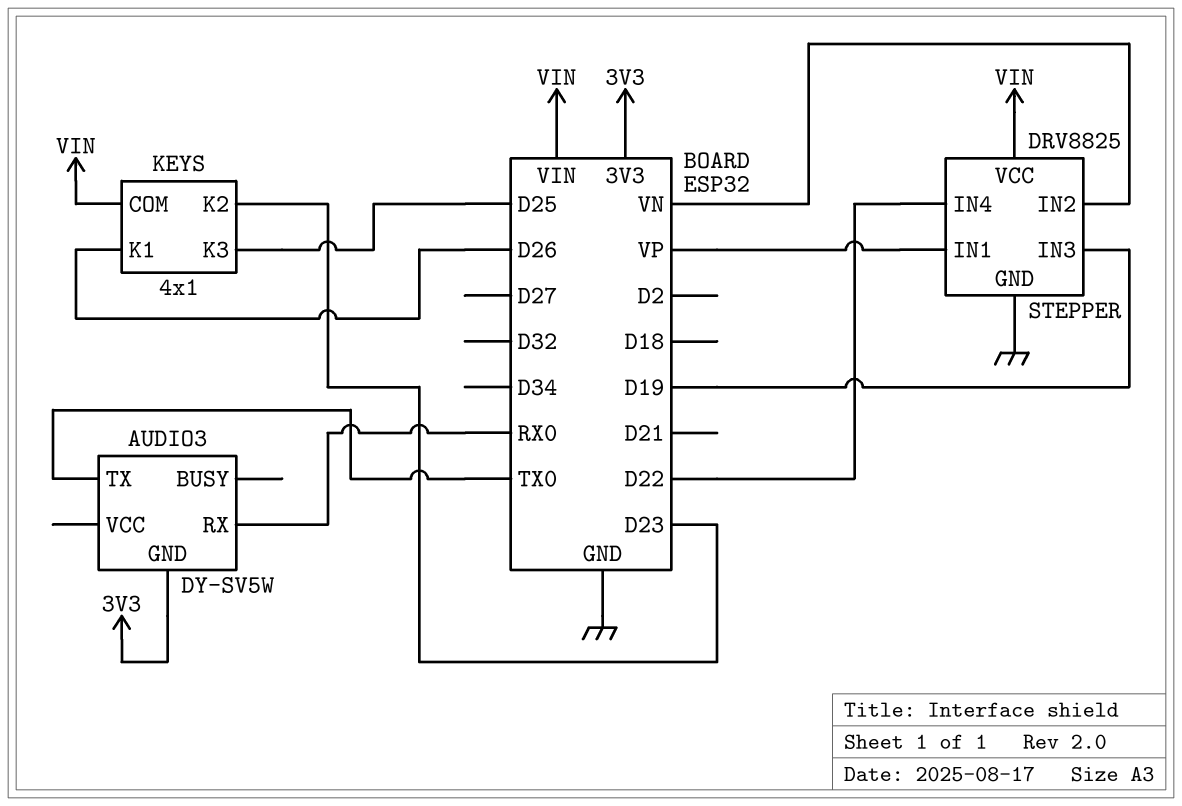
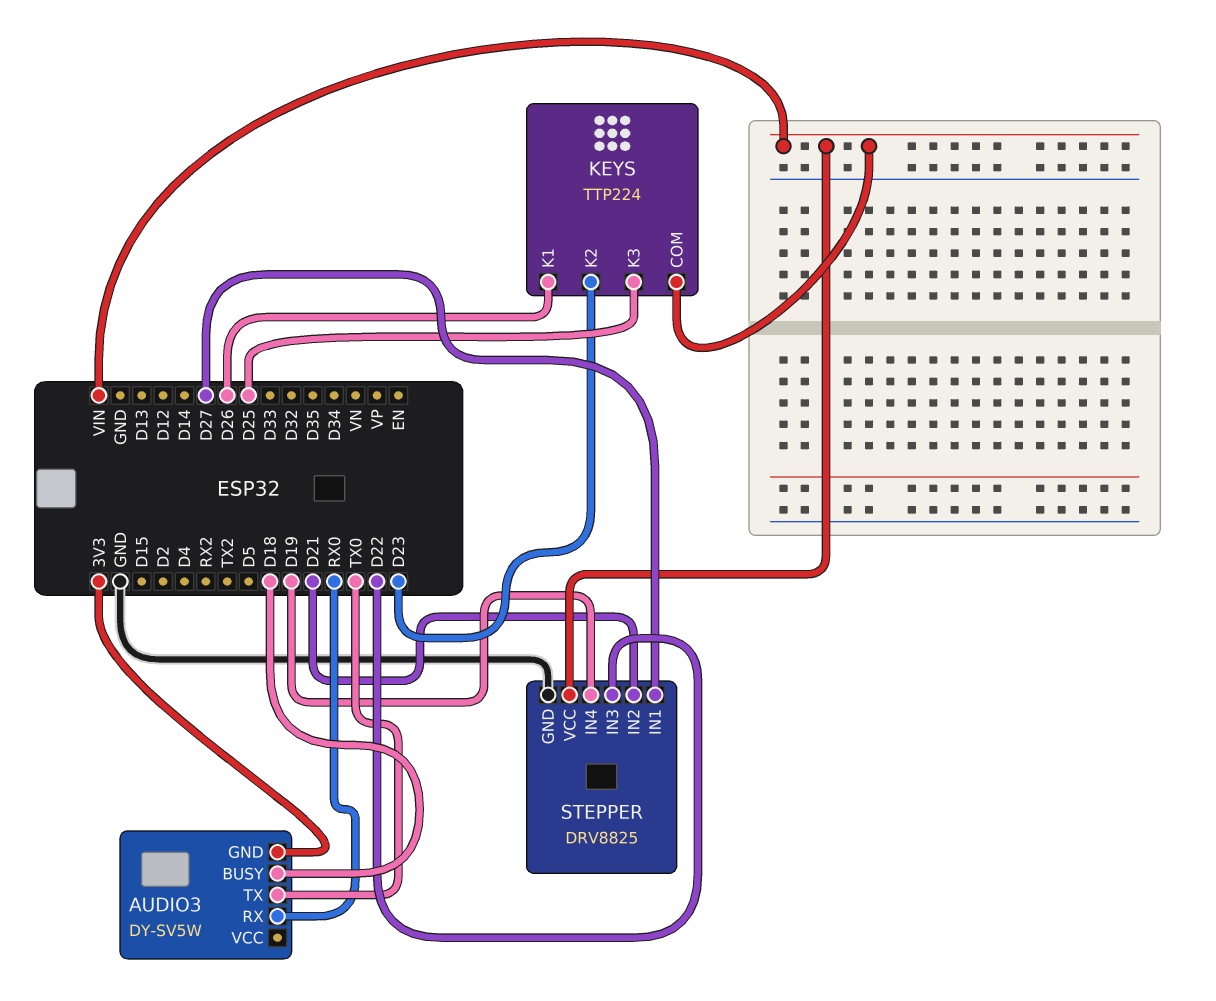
AUDIO3 pin BUSY: none -> D18
KEYS: 4x1 -> TTP224
STEPPER pin IN1: VP -> D27
STEPPER pin IN2: VN -> D21
STEPPER pin IN3: D19 -> D22
STEPPER pin IN4: D22 -> D19

